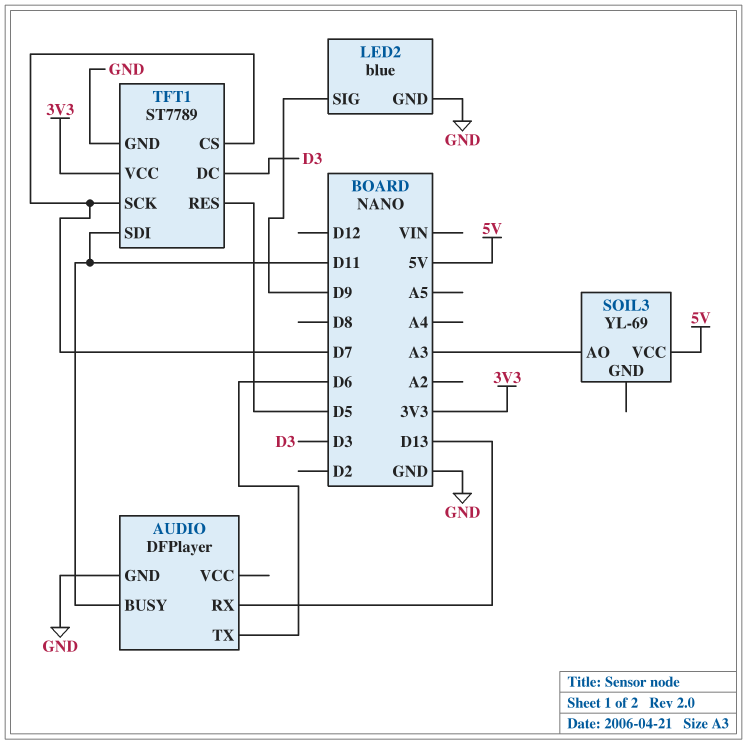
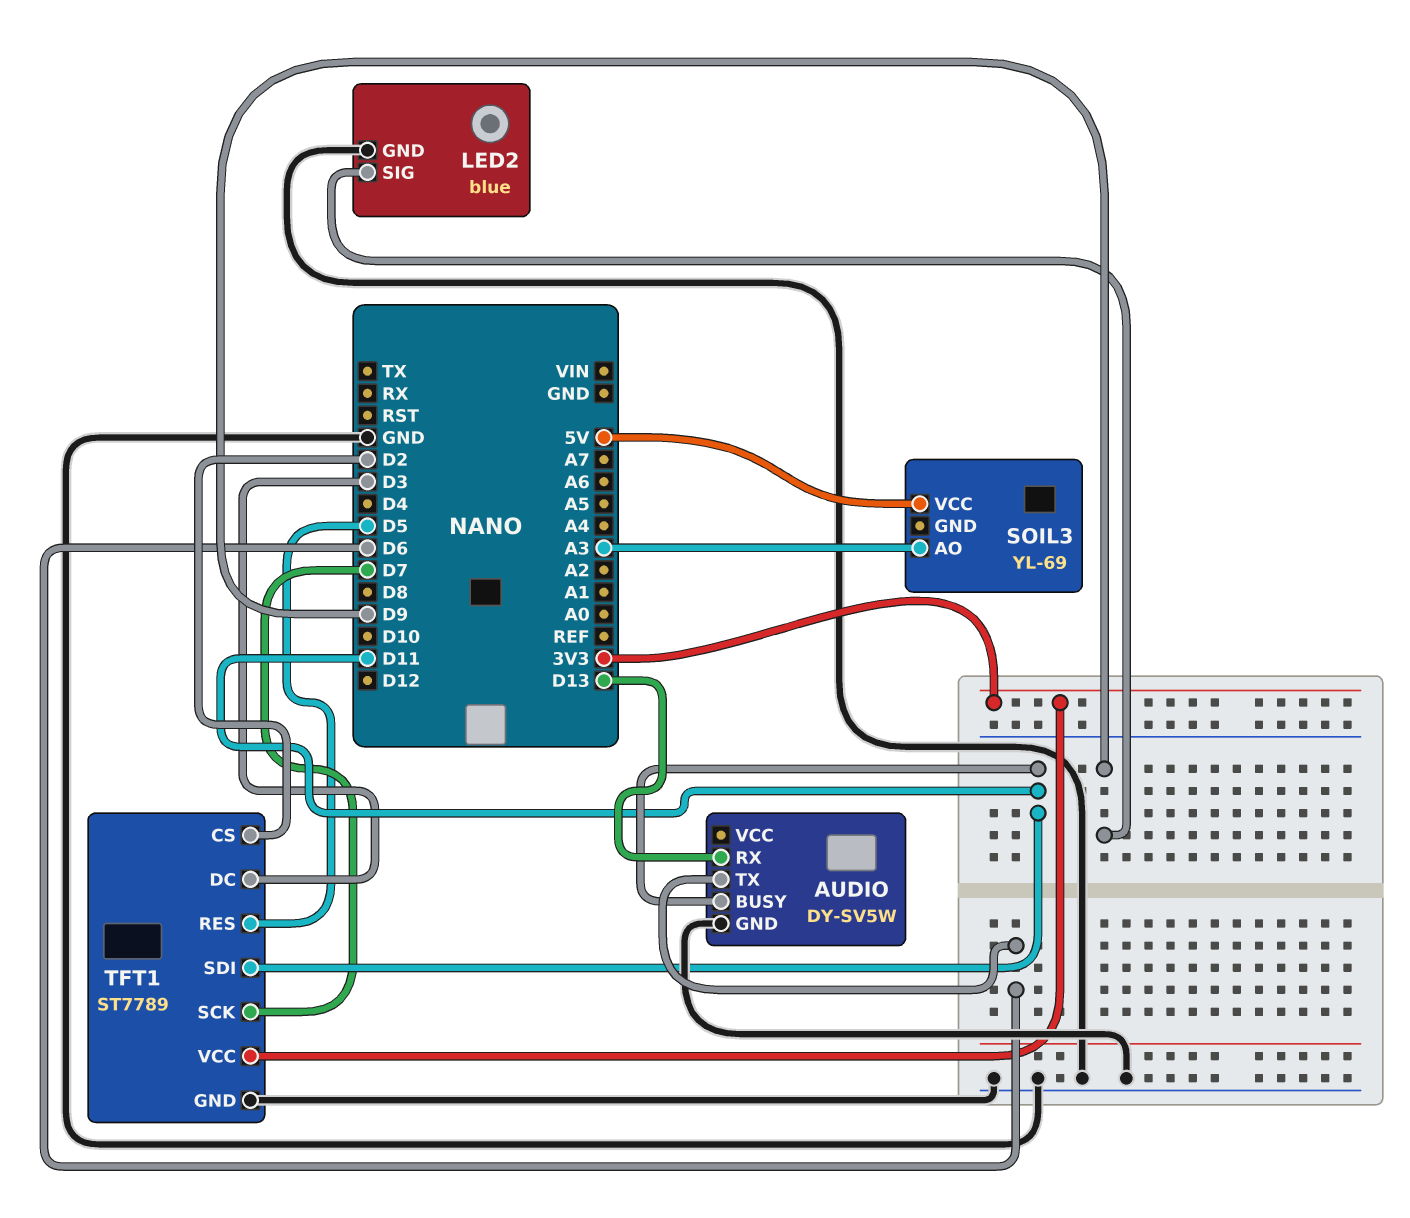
AUDIO: DFPlayer -> DY-SV5W
TFT1 pin CS: D7 -> D2

